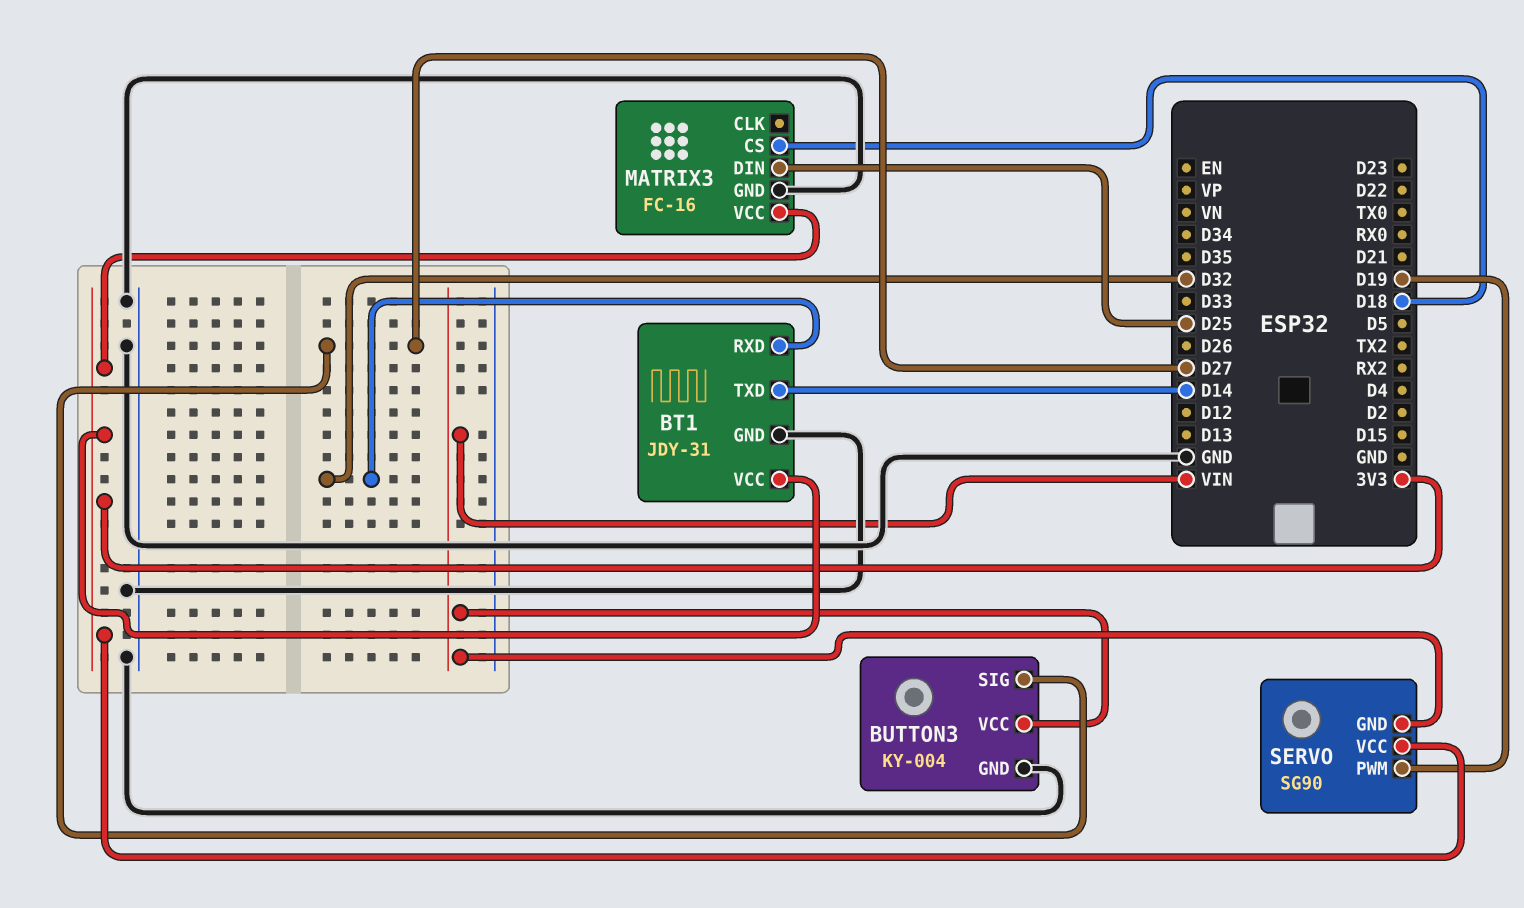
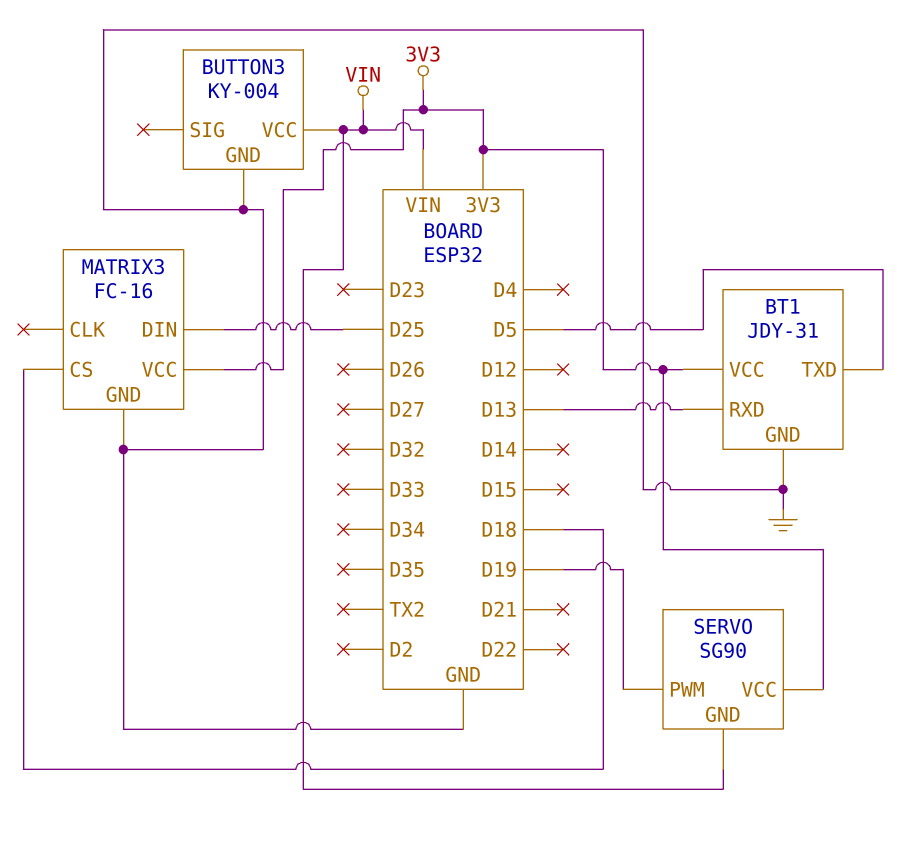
BT1 pin RXD: D32 -> D13
BT1 pin TXD: D14 -> D5
BUTTON3 pin SIG: D27 -> none

